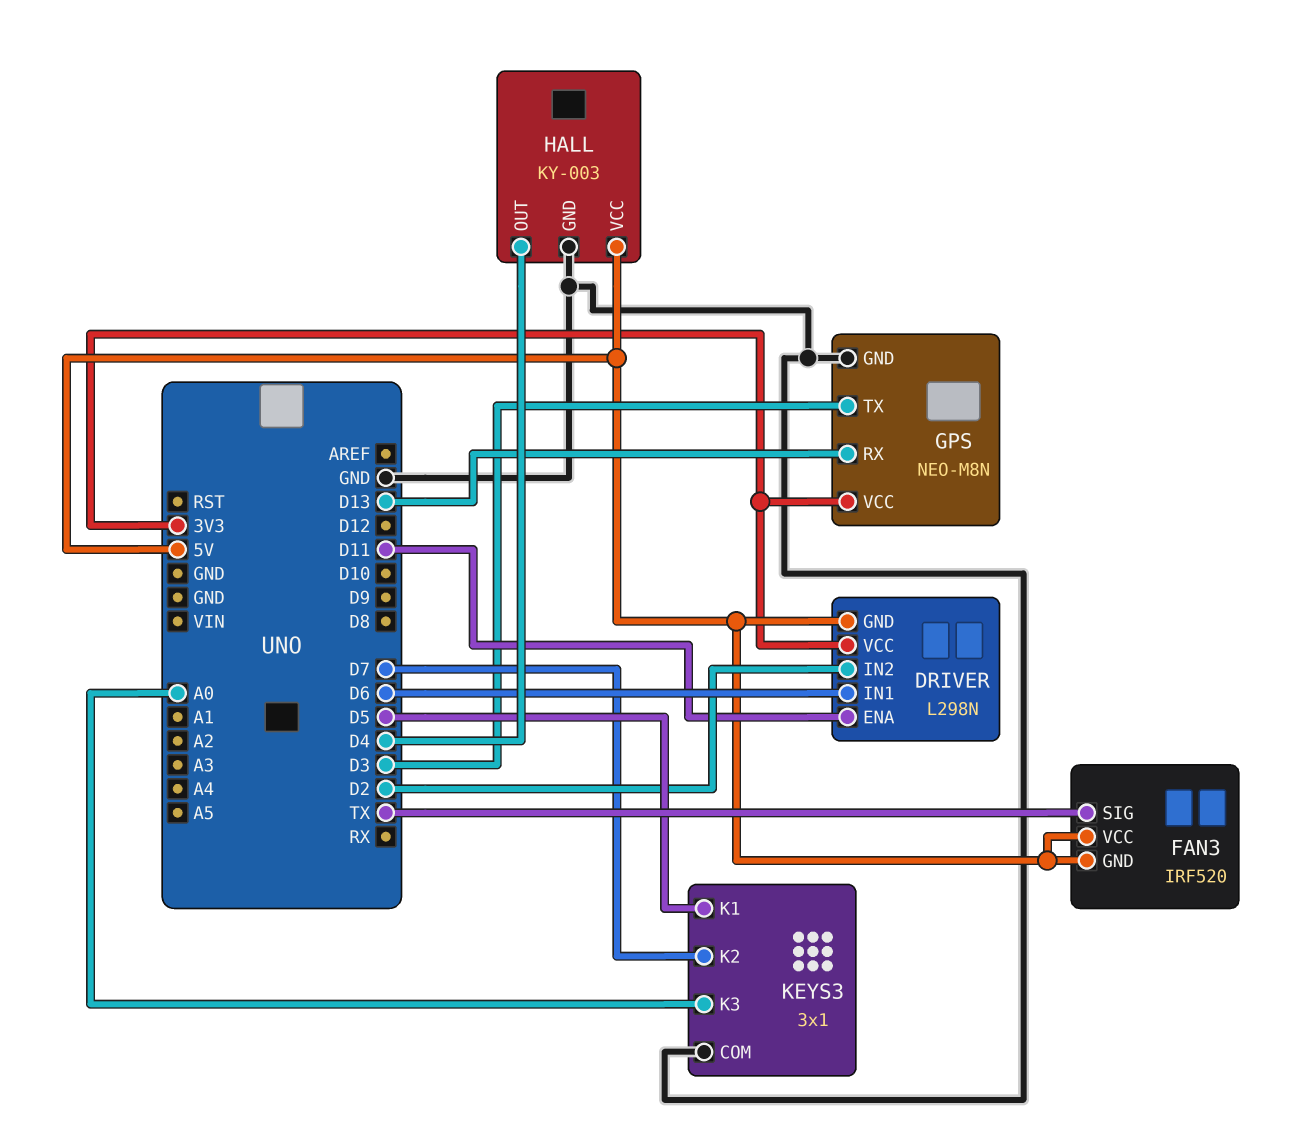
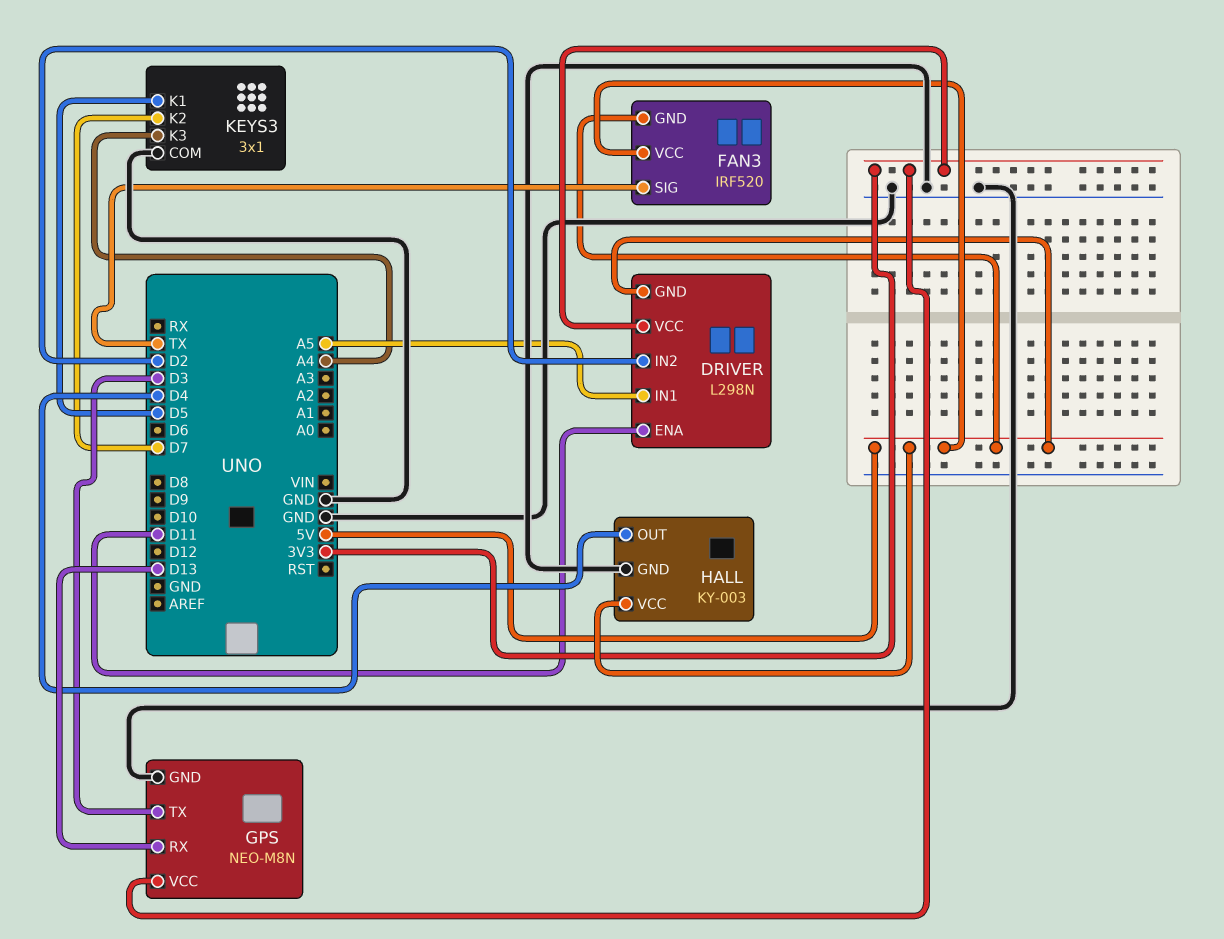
DRIVER pin IN1: D6 -> A5
KEYS3 pin K3: A0 -> A4

